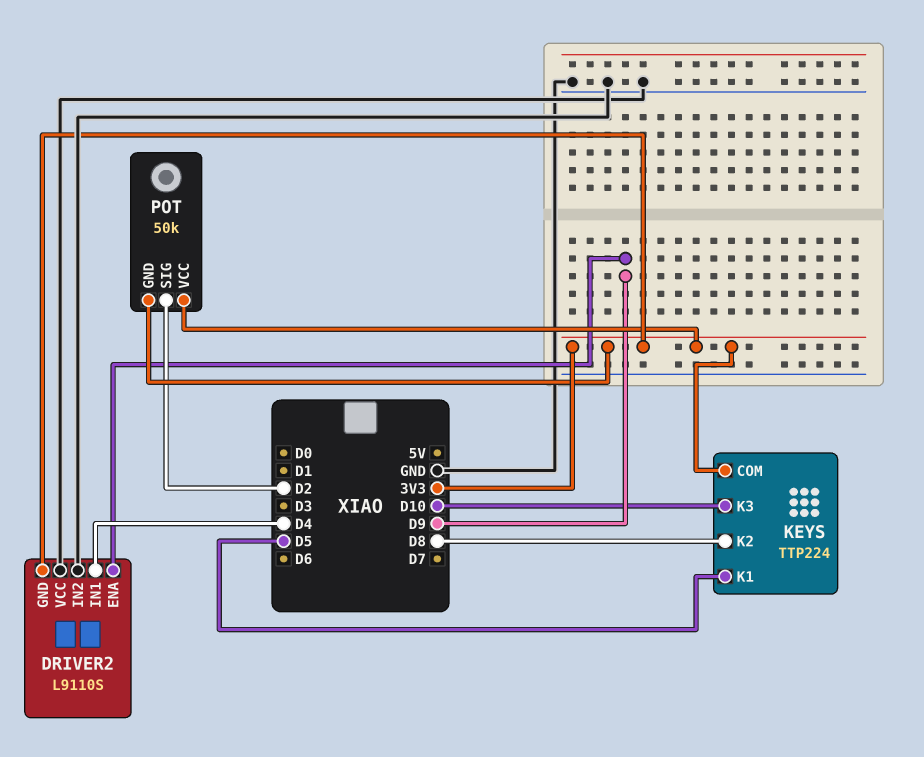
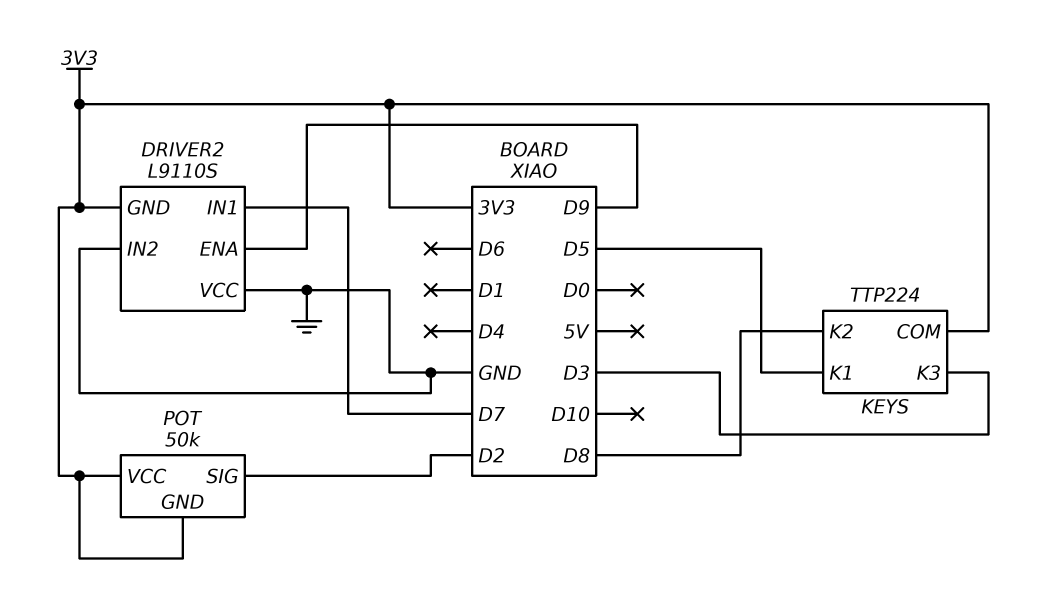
DRIVER2 pin IN1: D4 -> D7
KEYS pin K3: D10 -> D3

